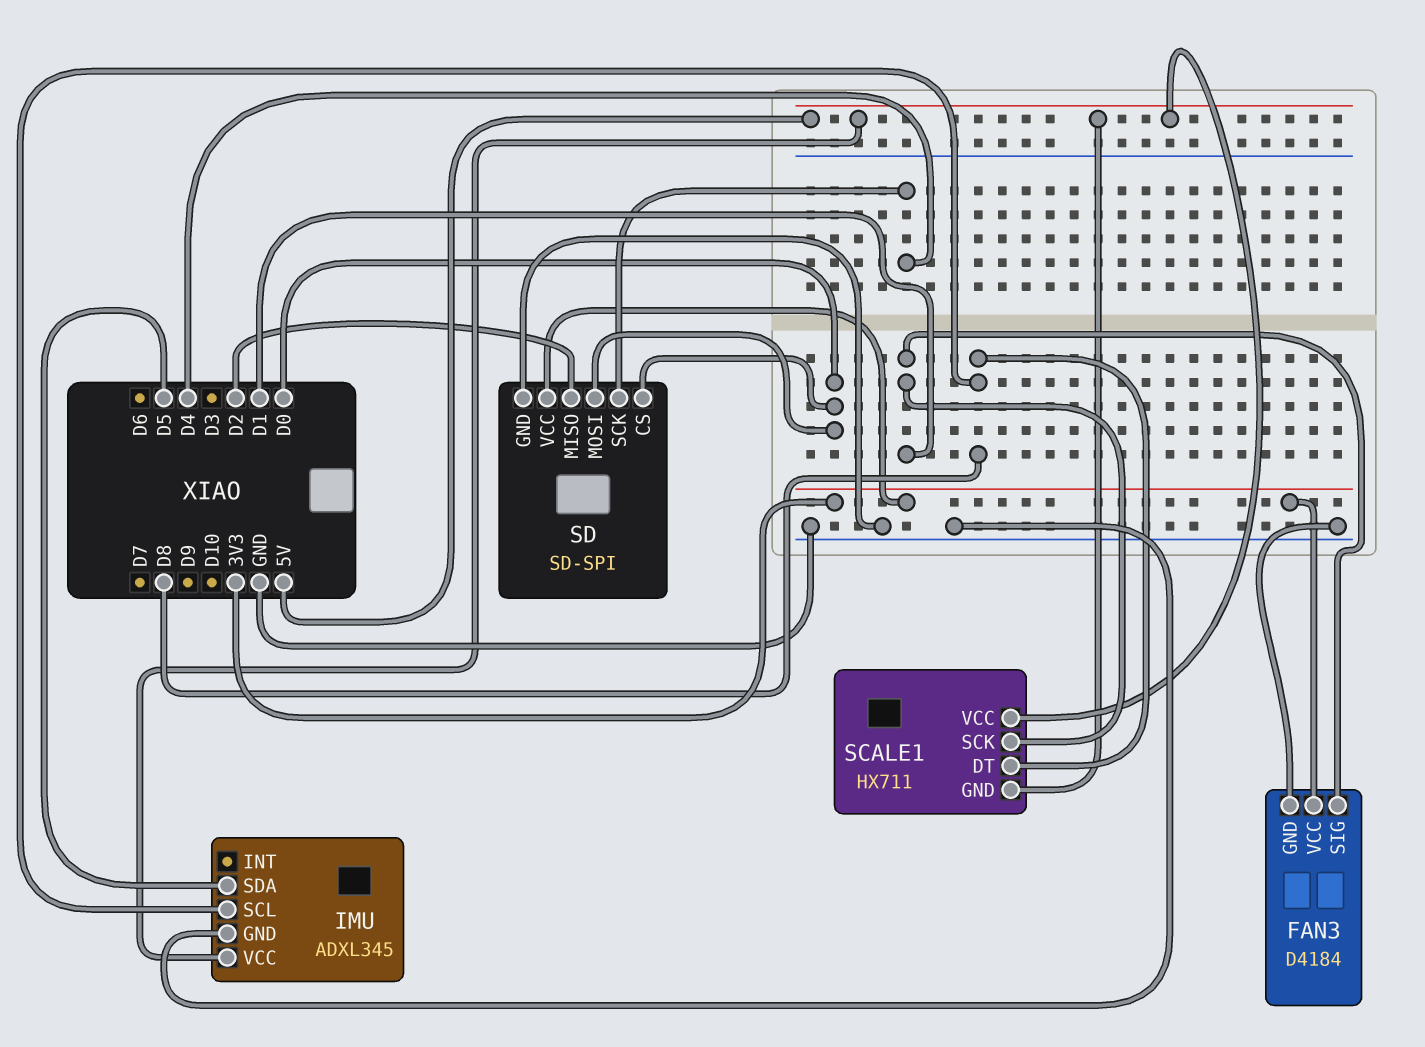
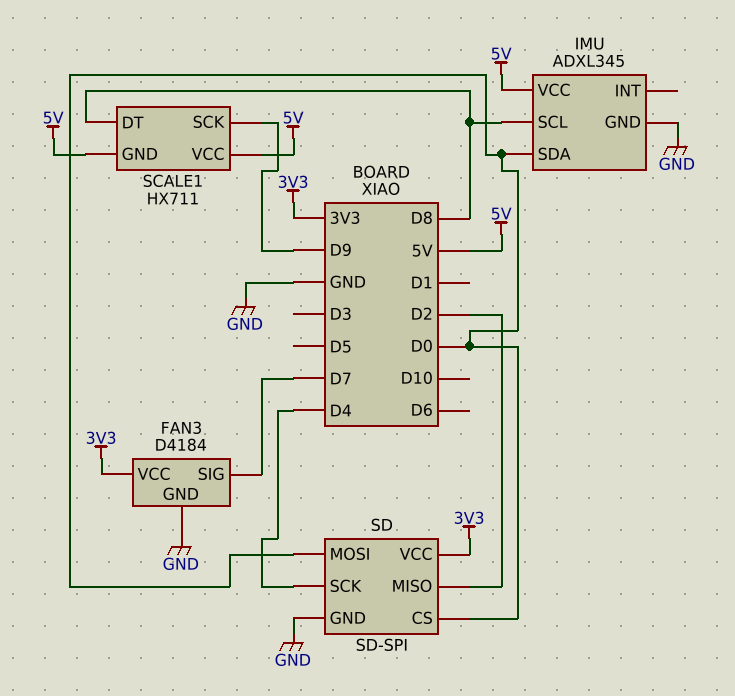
FAN3 pin SIG: D1 -> D7
IMU pin SDA: D5 -> D0
SCALE1 pin SCK: D1 -> D9

